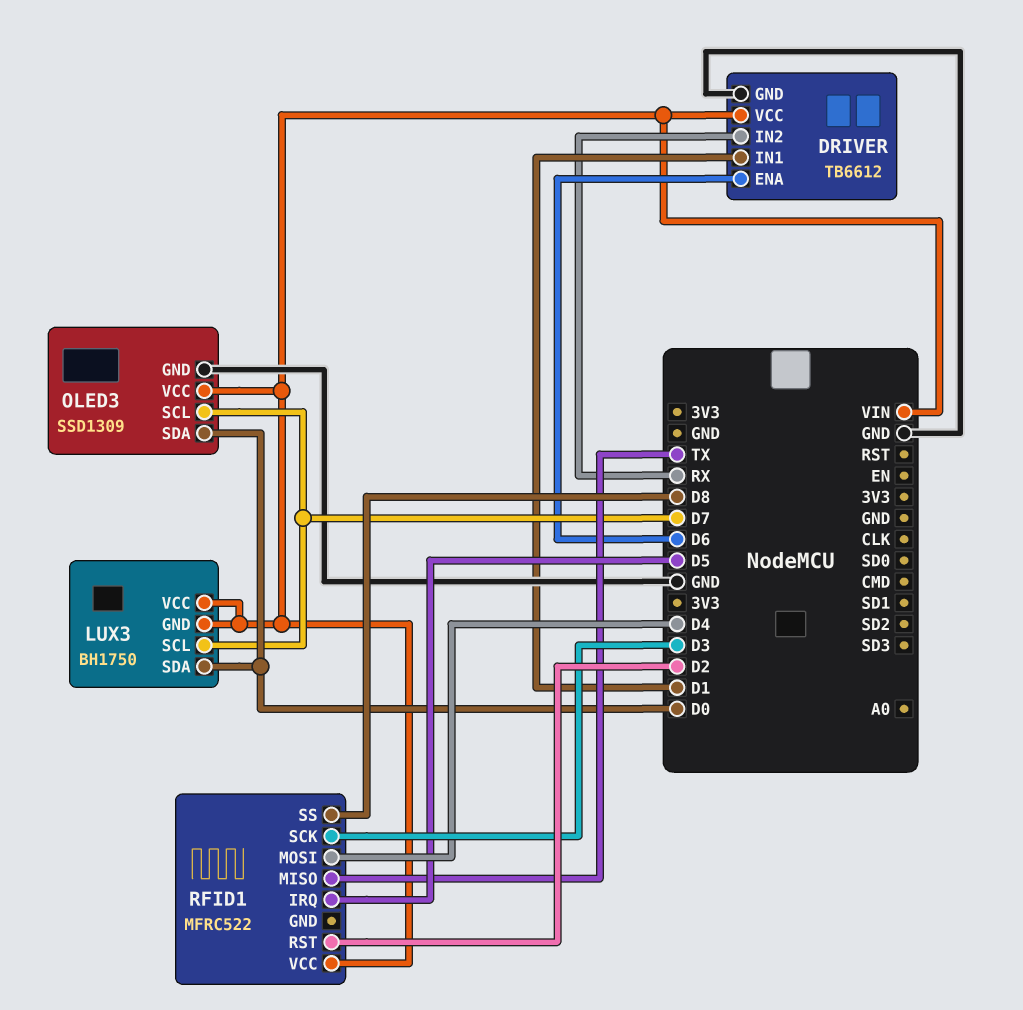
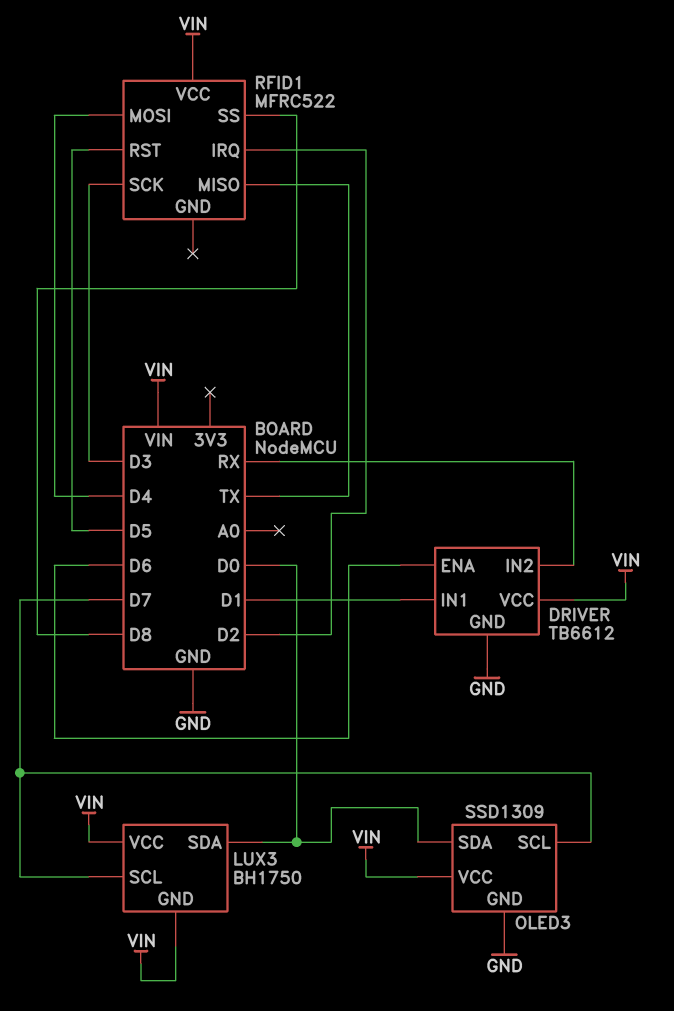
RFID1 pin IRQ: D5 -> D2
RFID1 pin RST: D2 -> D5

